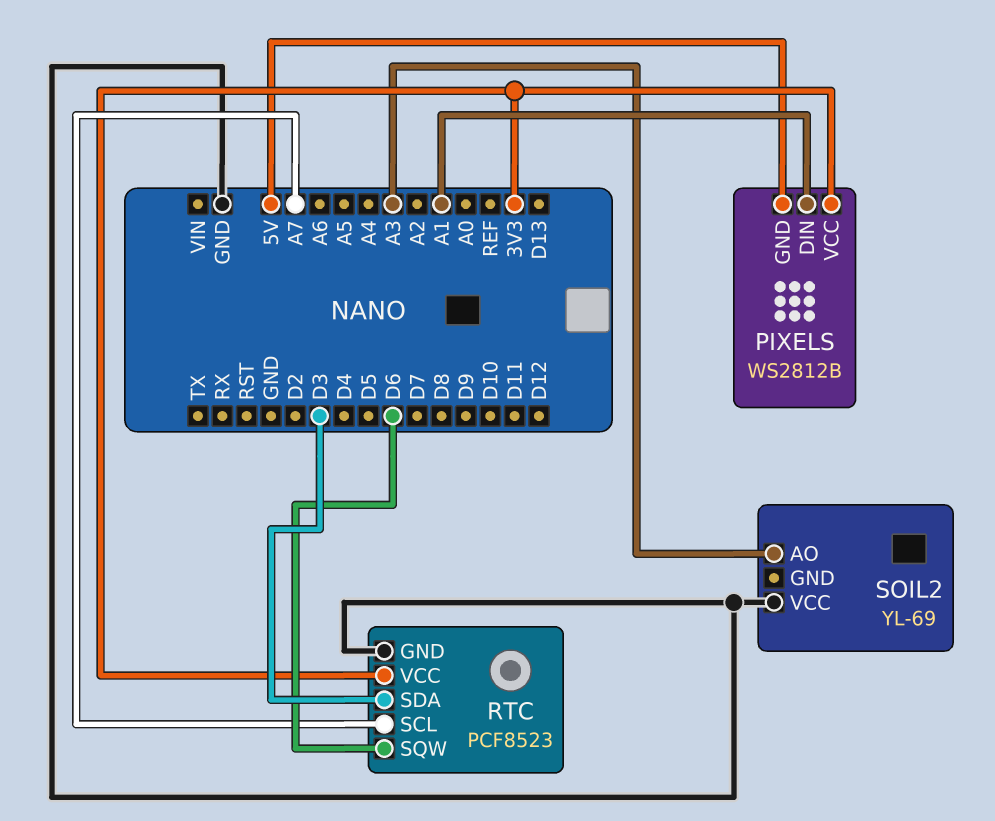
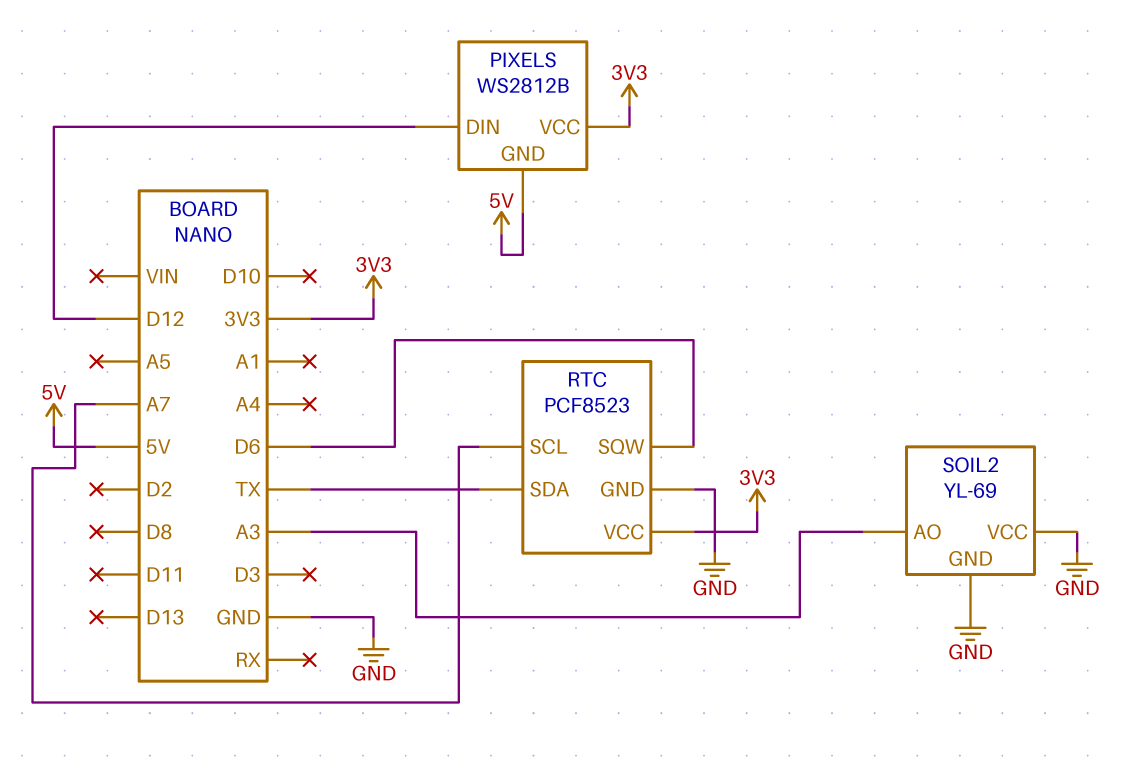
PIXELS pin DIN: A1 -> D12
RTC pin SDA: D3 -> TX
SOIL2 pin GND: none -> GND

